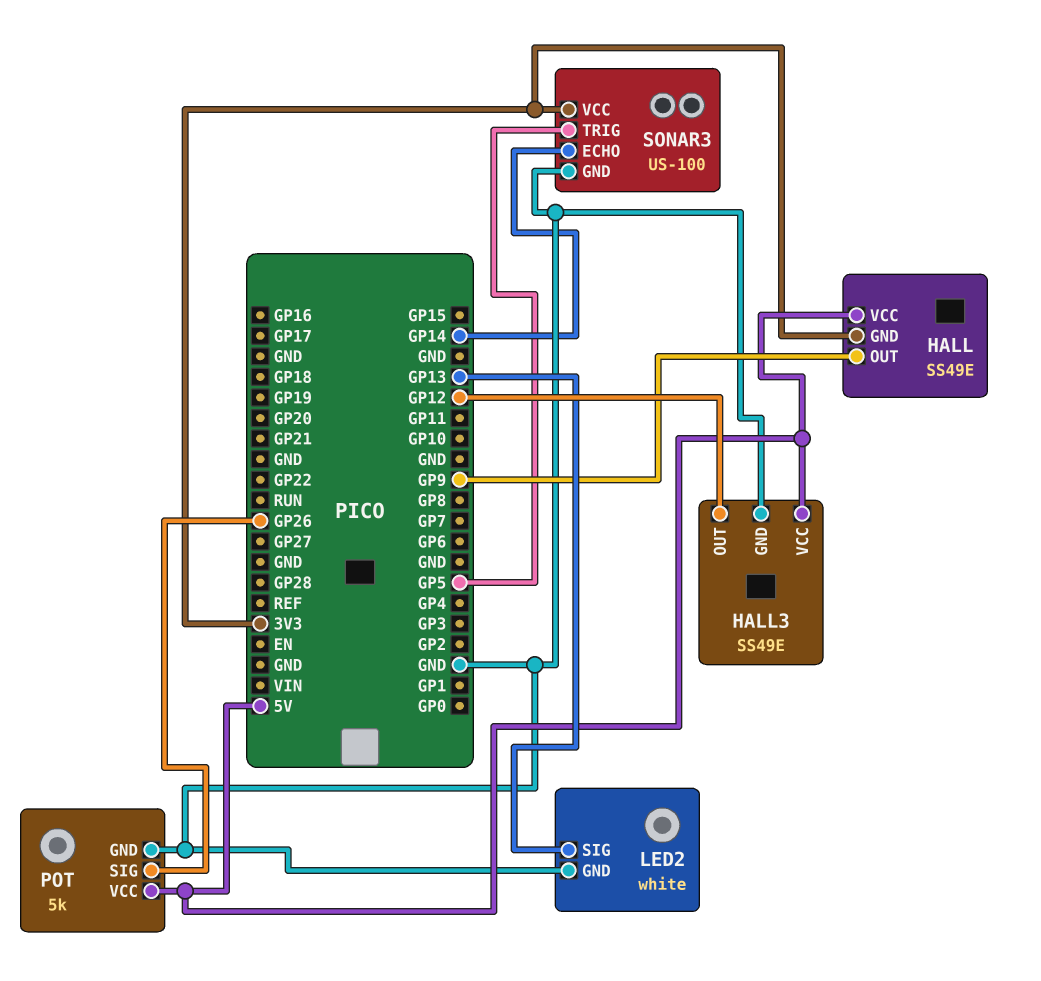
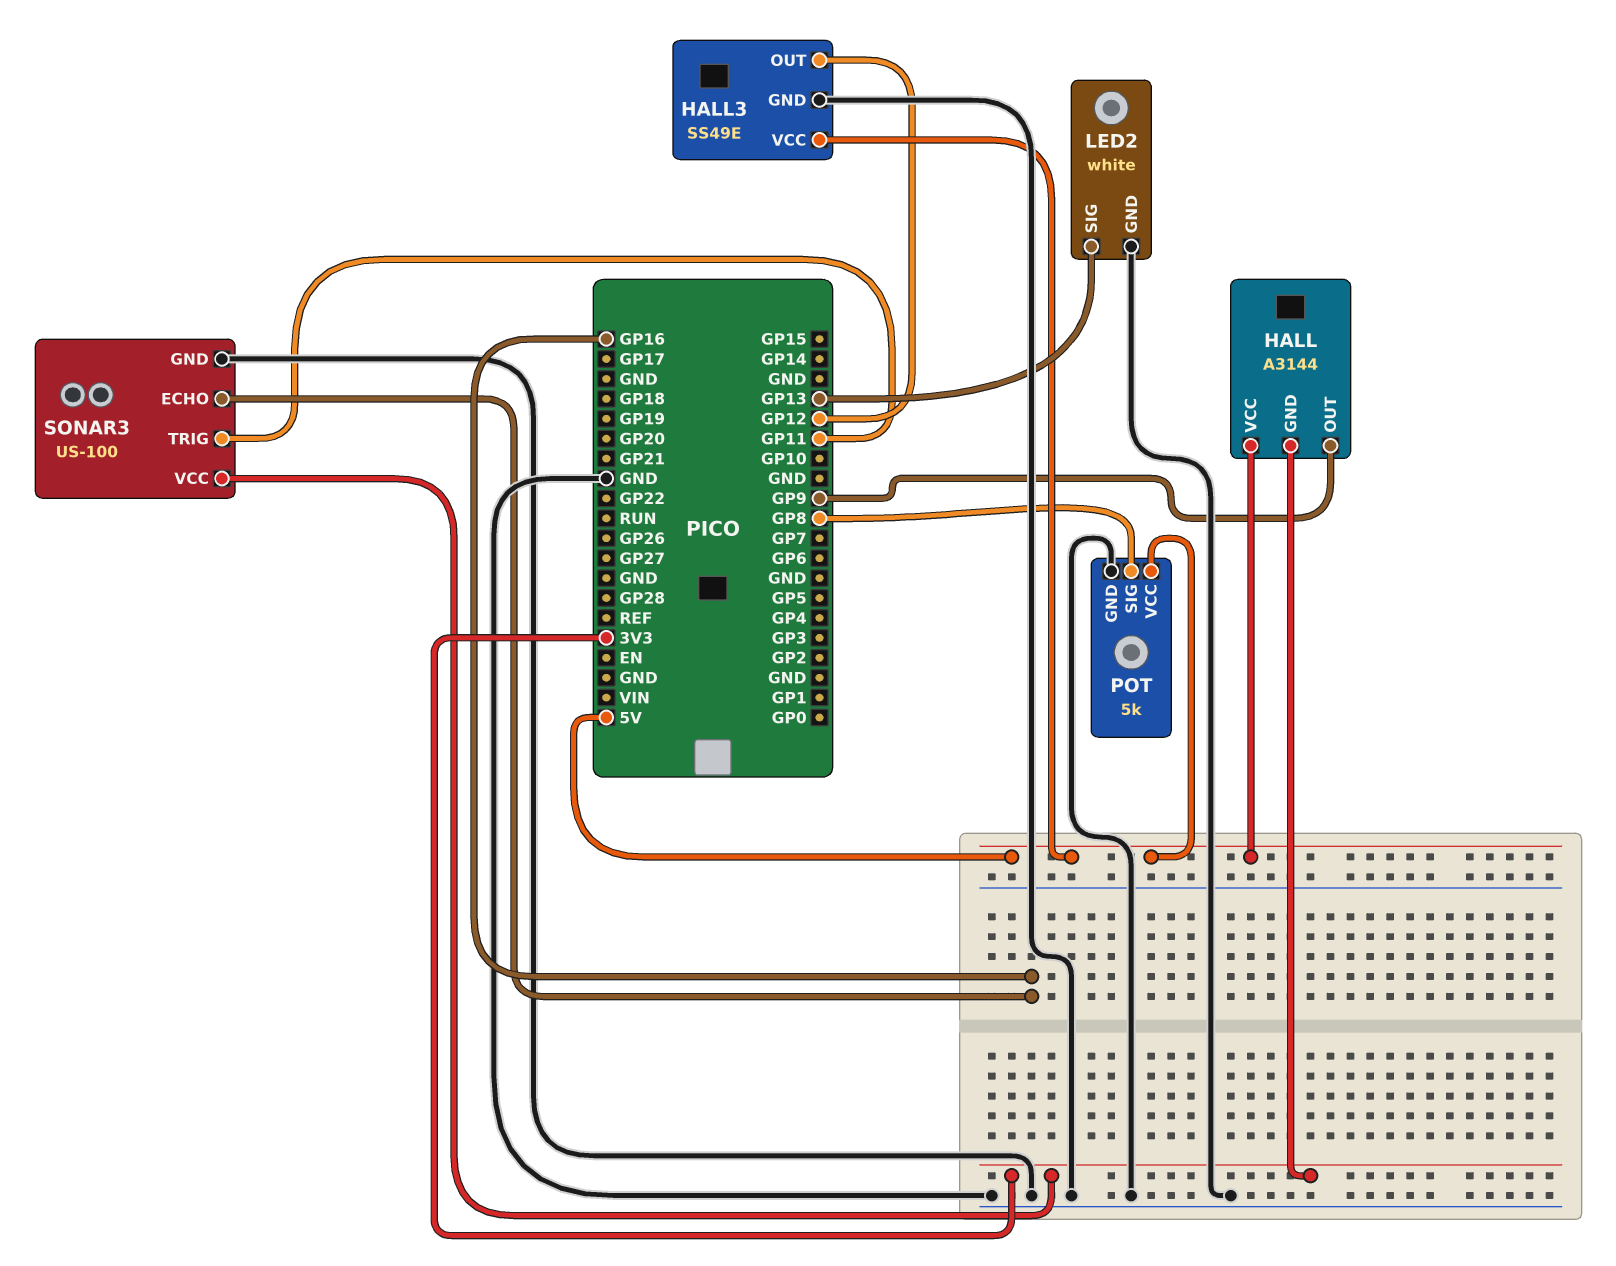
HALL: SS49E -> A3144
POT pin SIG: GP26 -> GP8
SONAR3 pin ECHO: GP14 -> GP16
SONAR3 pin TRIG: GP5 -> GP11

